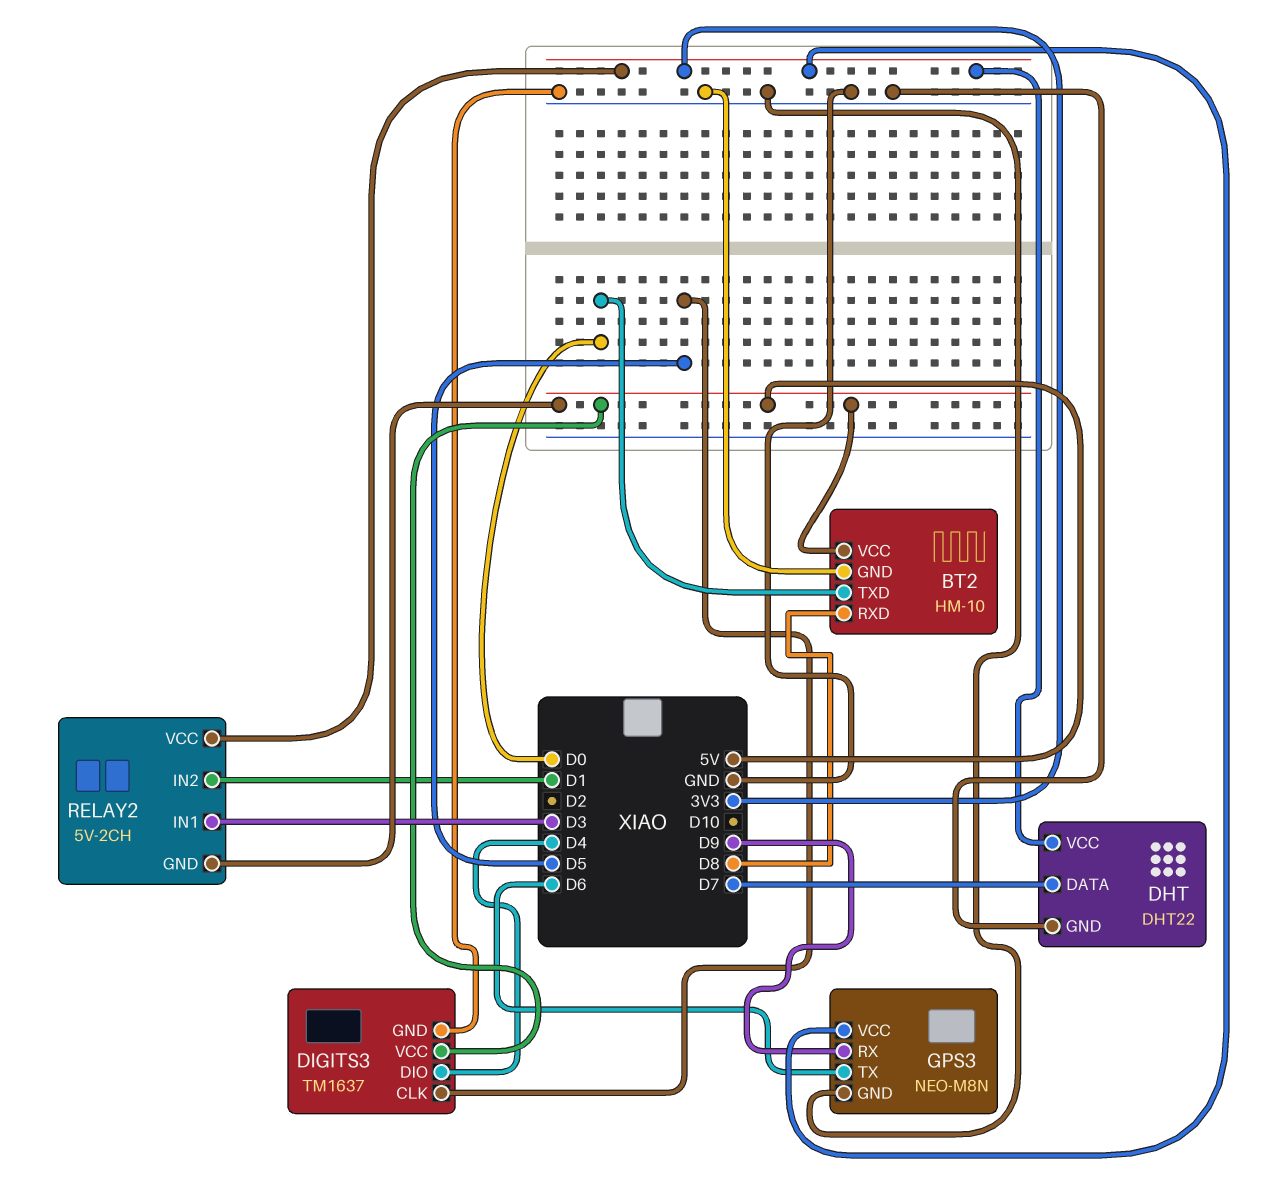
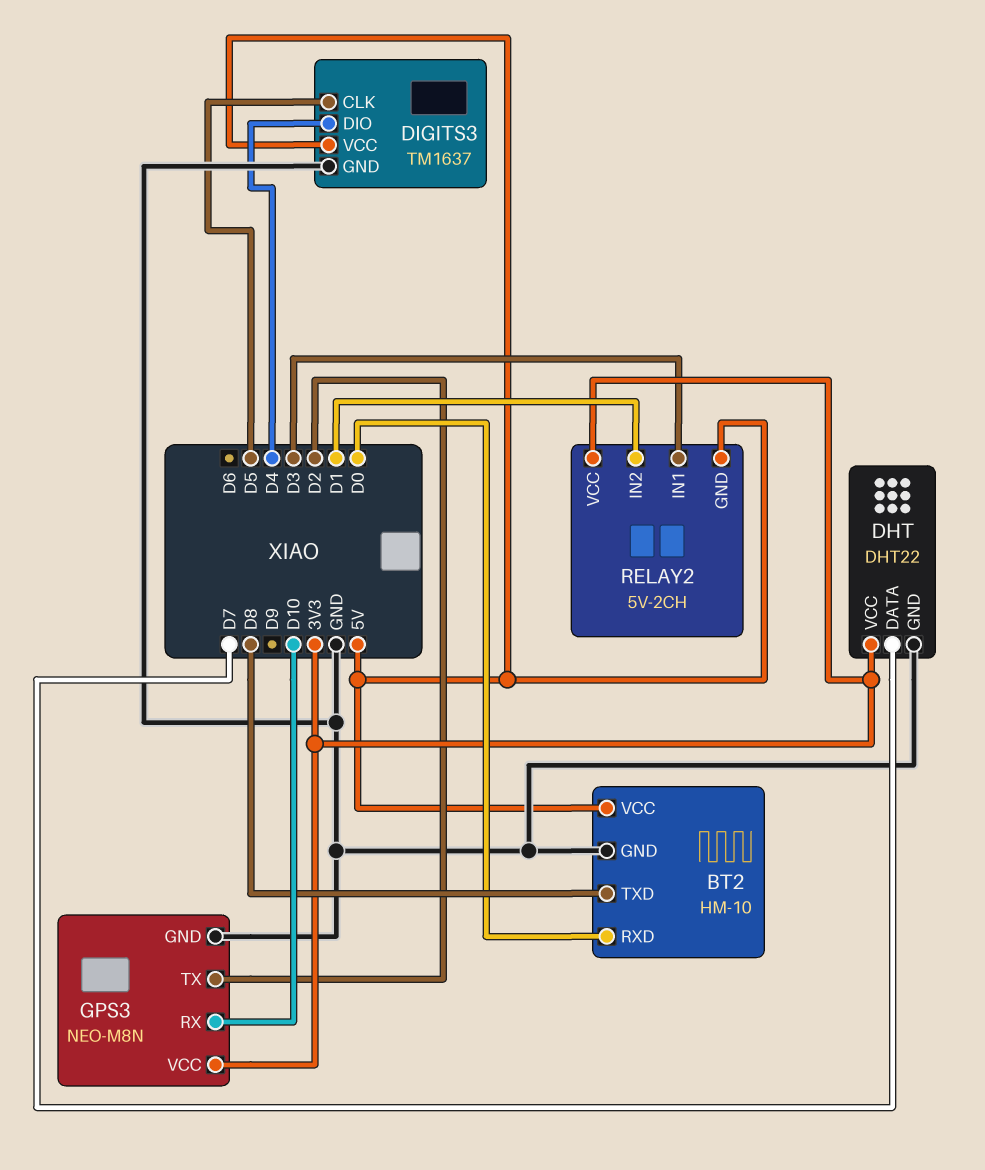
BT2 pin RXD: D8 -> D0
BT2 pin TXD: D0 -> D8
GPS3 pin RX: D9 -> D10
GPS3 pin TX: D6 -> D2

